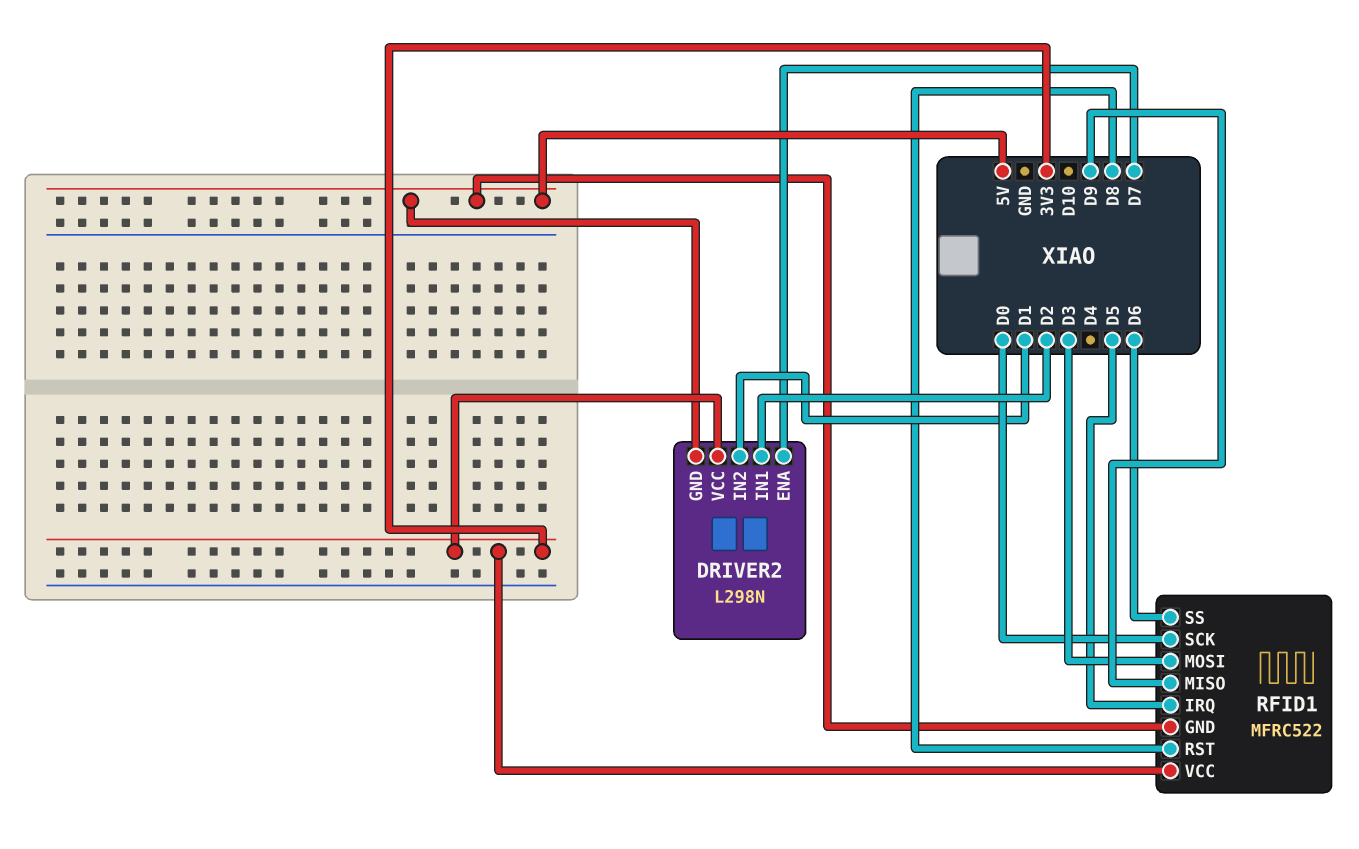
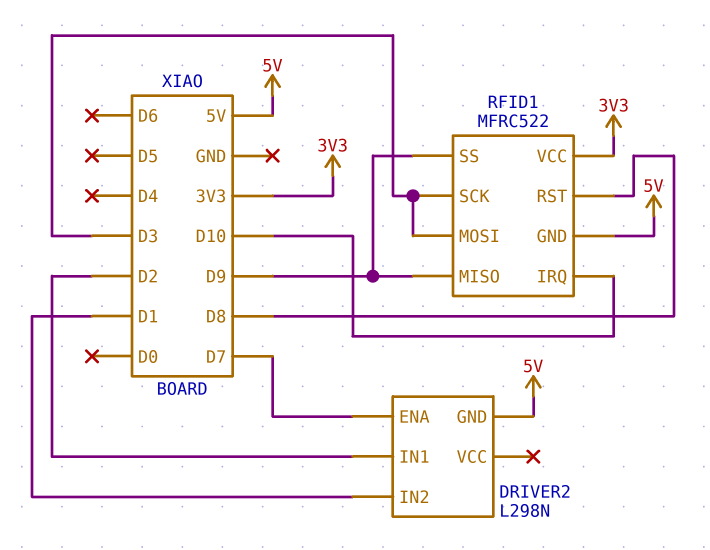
DRIVER2 pin VCC: 3V3 -> none
RFID1 pin IRQ: D5 -> D10
RFID1 pin SCK: D0 -> D3
RFID1 pin SS: D6 -> D9

